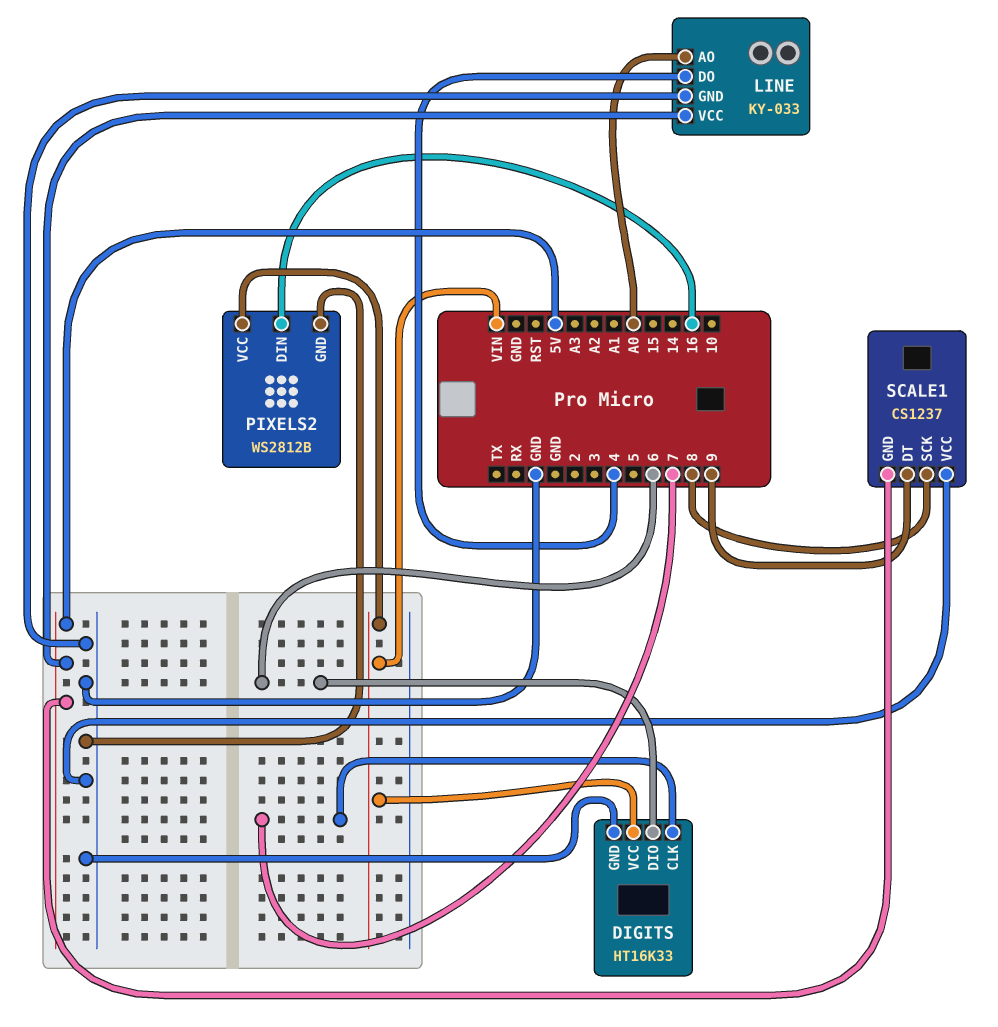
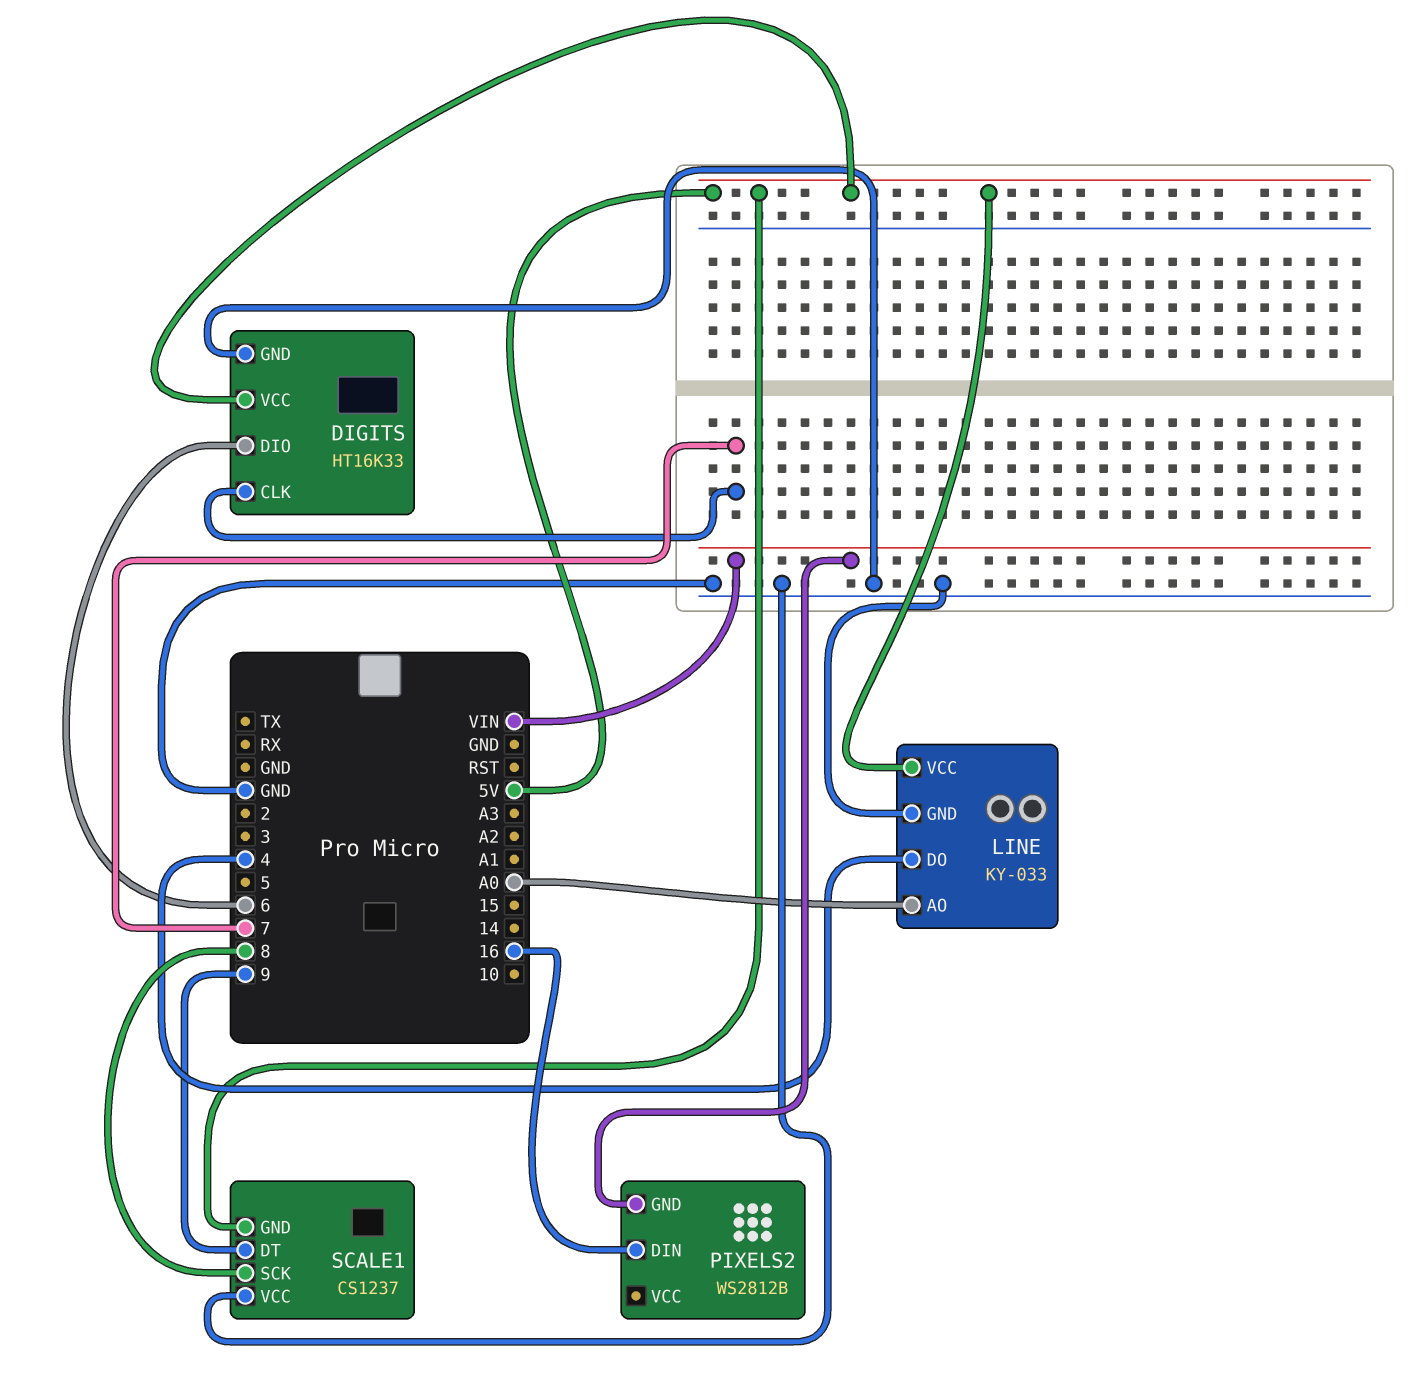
DIGITS pin VCC: VIN -> 5V
PIXELS2 pin GND: GND -> VIN
PIXELS2 pin VCC: VIN -> none

